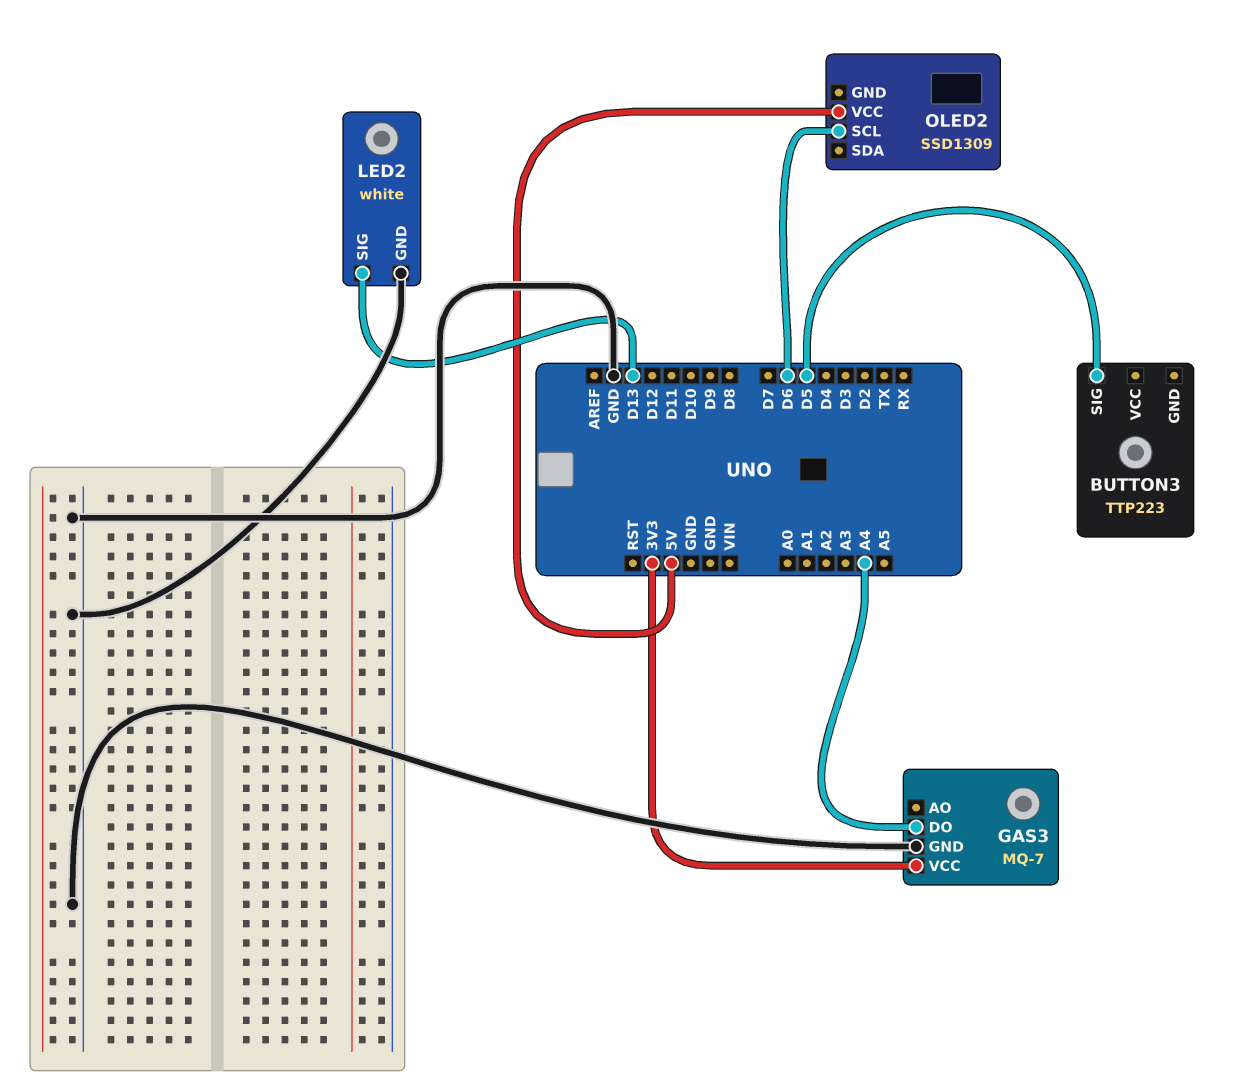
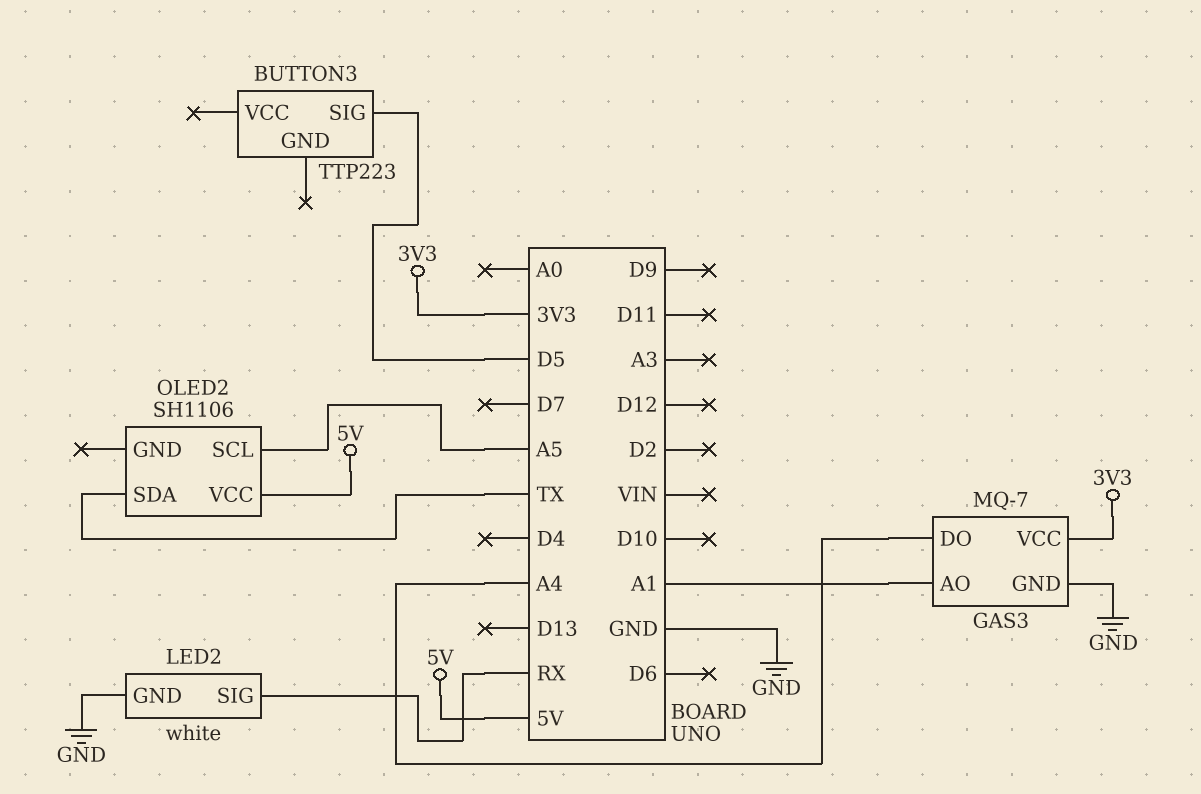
GAS3 pin AO: none -> A1
LED2 pin SIG: D13 -> RX
OLED2: SSD1309 -> SH1106
OLED2 pin SCL: D6 -> A5
OLED2 pin SDA: none -> TX

